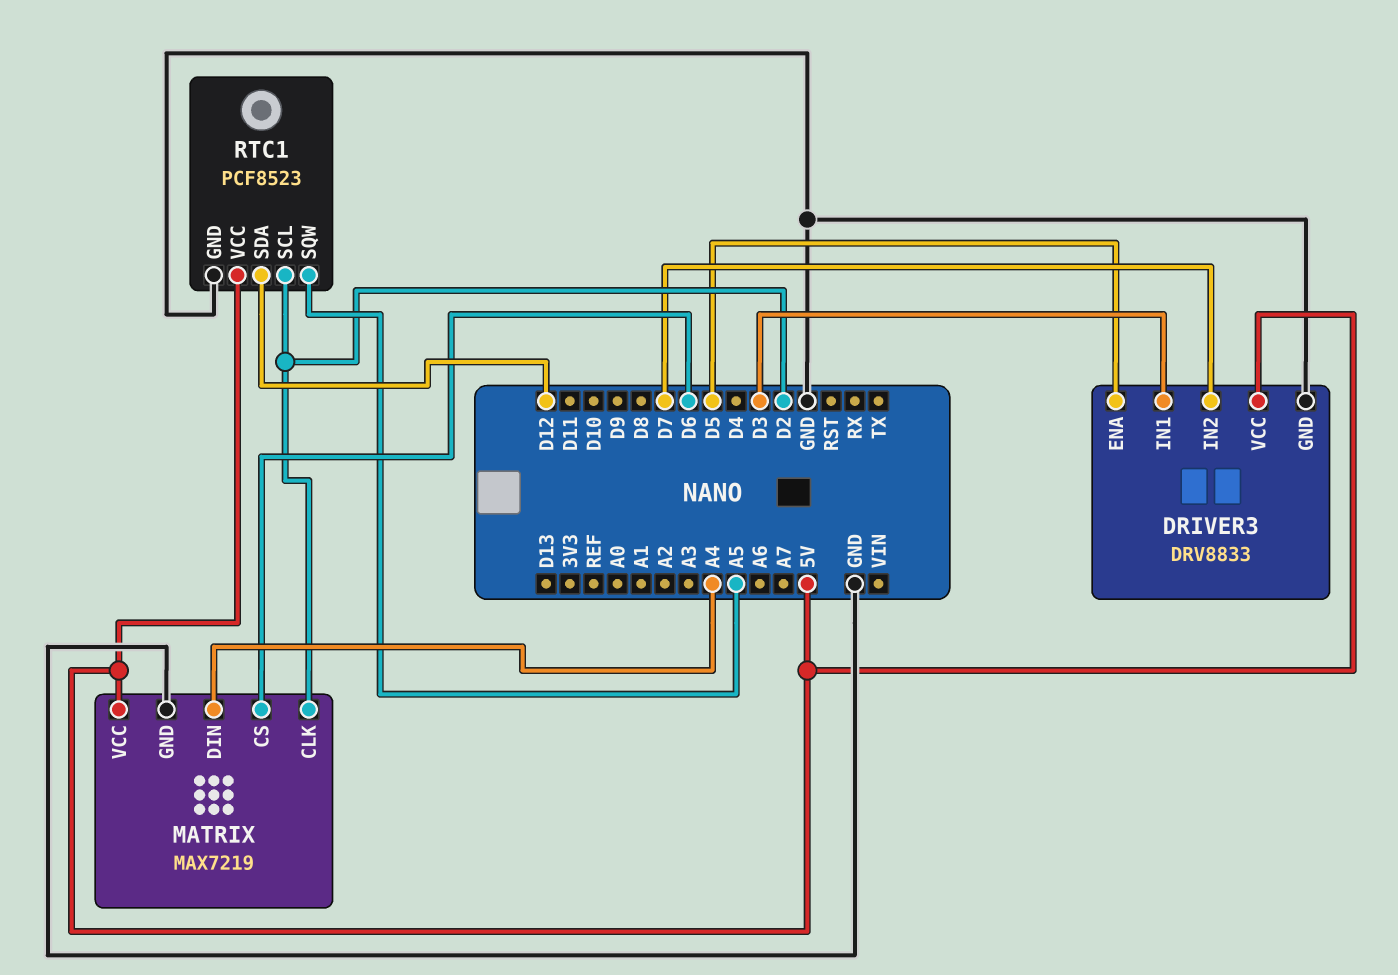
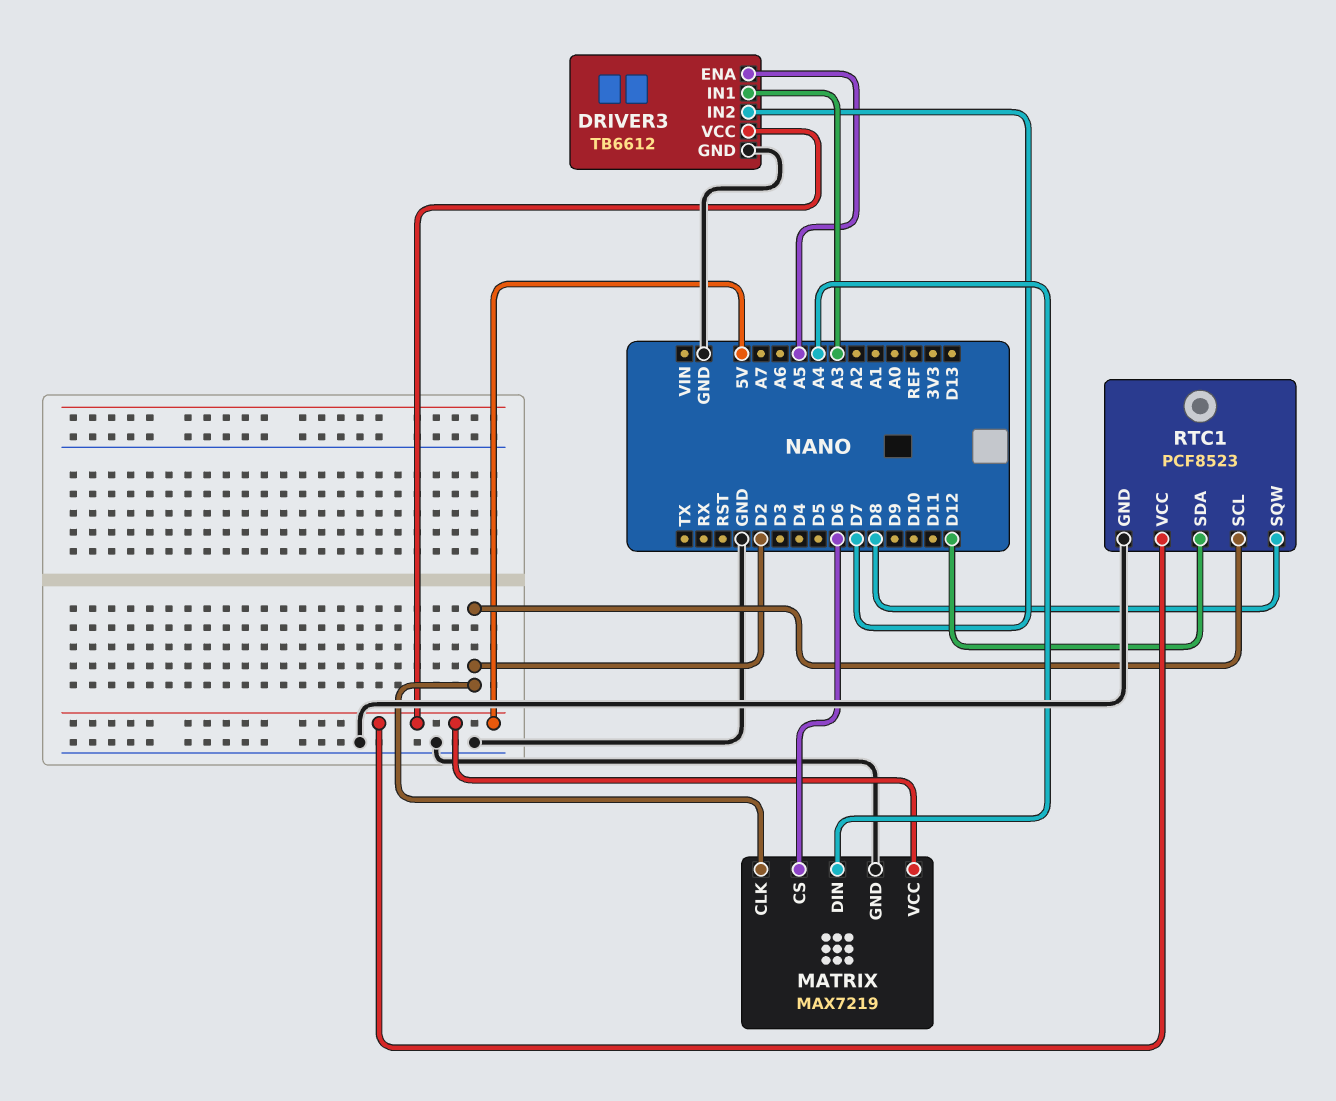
DRIVER3: DRV8833 -> TB6612
DRIVER3 pin ENA: D5 -> A5
DRIVER3 pin IN1: D3 -> A3
RTC1 pin SQW: A5 -> D8

